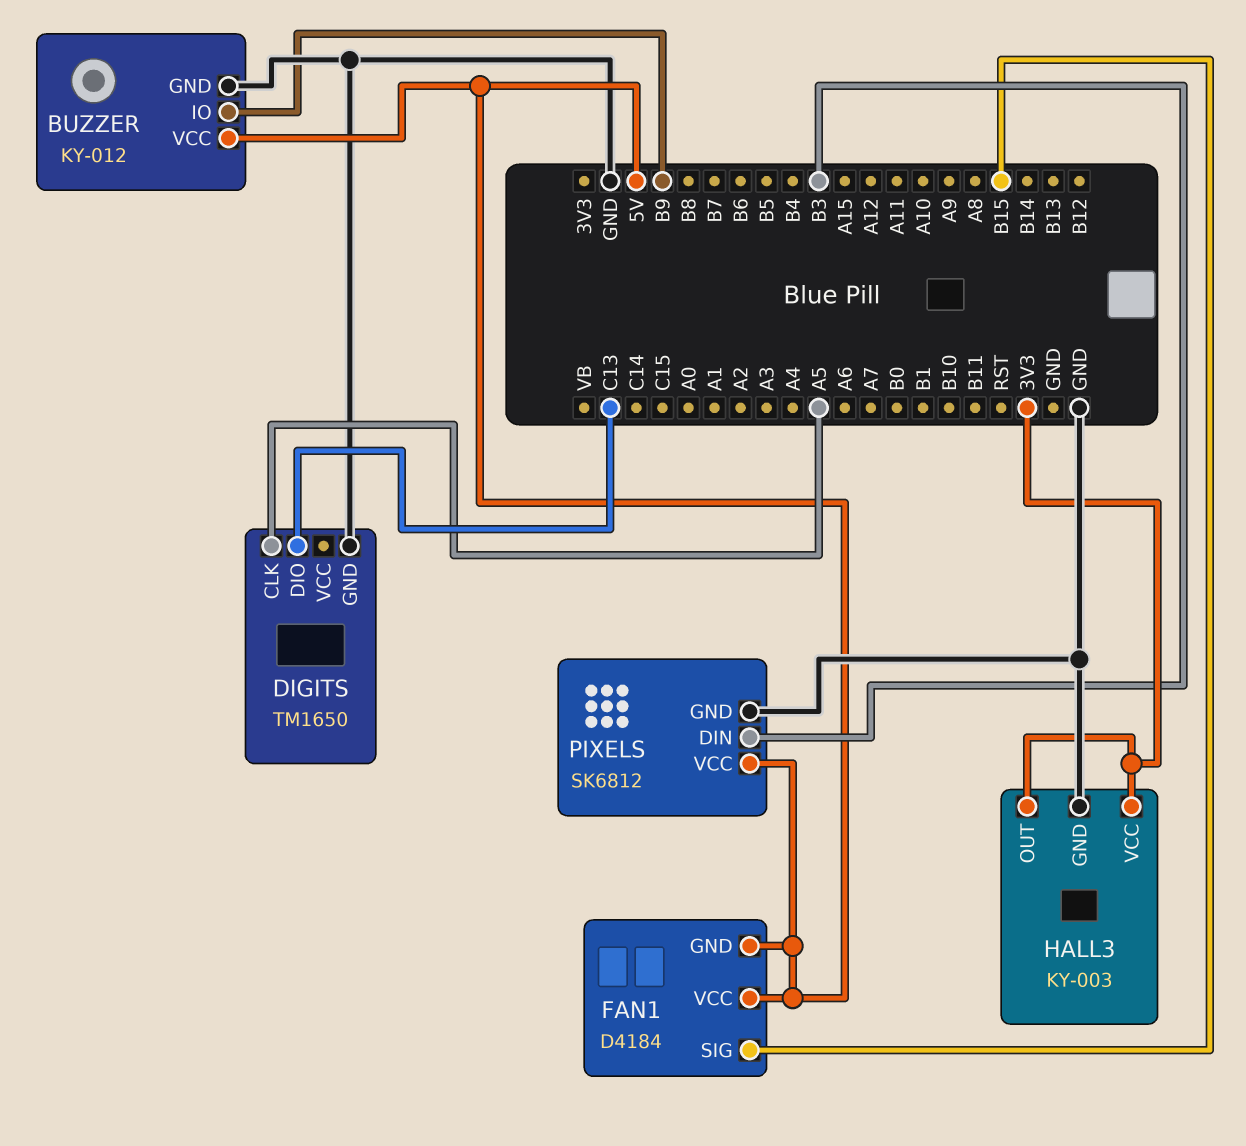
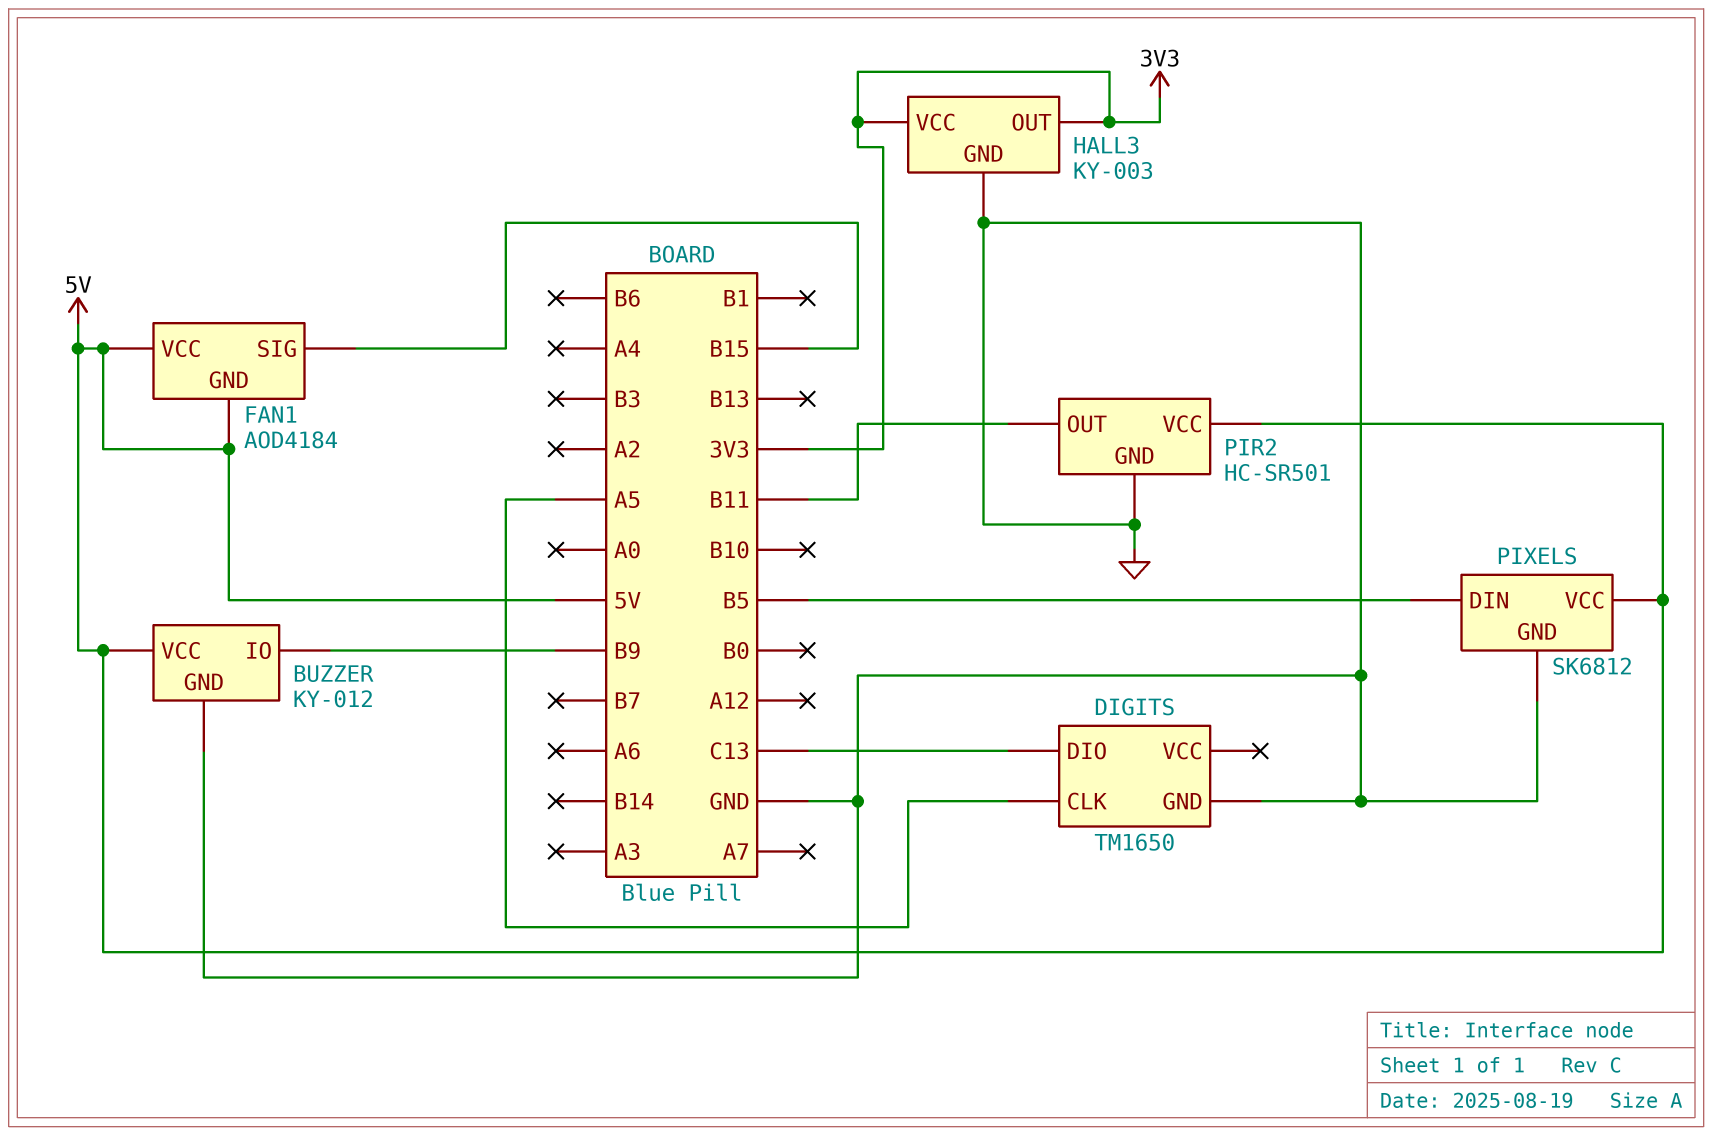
FAN1: D4184 -> AOD4184
PIR2: none -> HC-SR501
PIR2 pin GND: none -> GND
PIR2 pin OUT: none -> B11
PIR2 pin VCC: none -> 5V
PIXELS pin DIN: B3 -> B5

